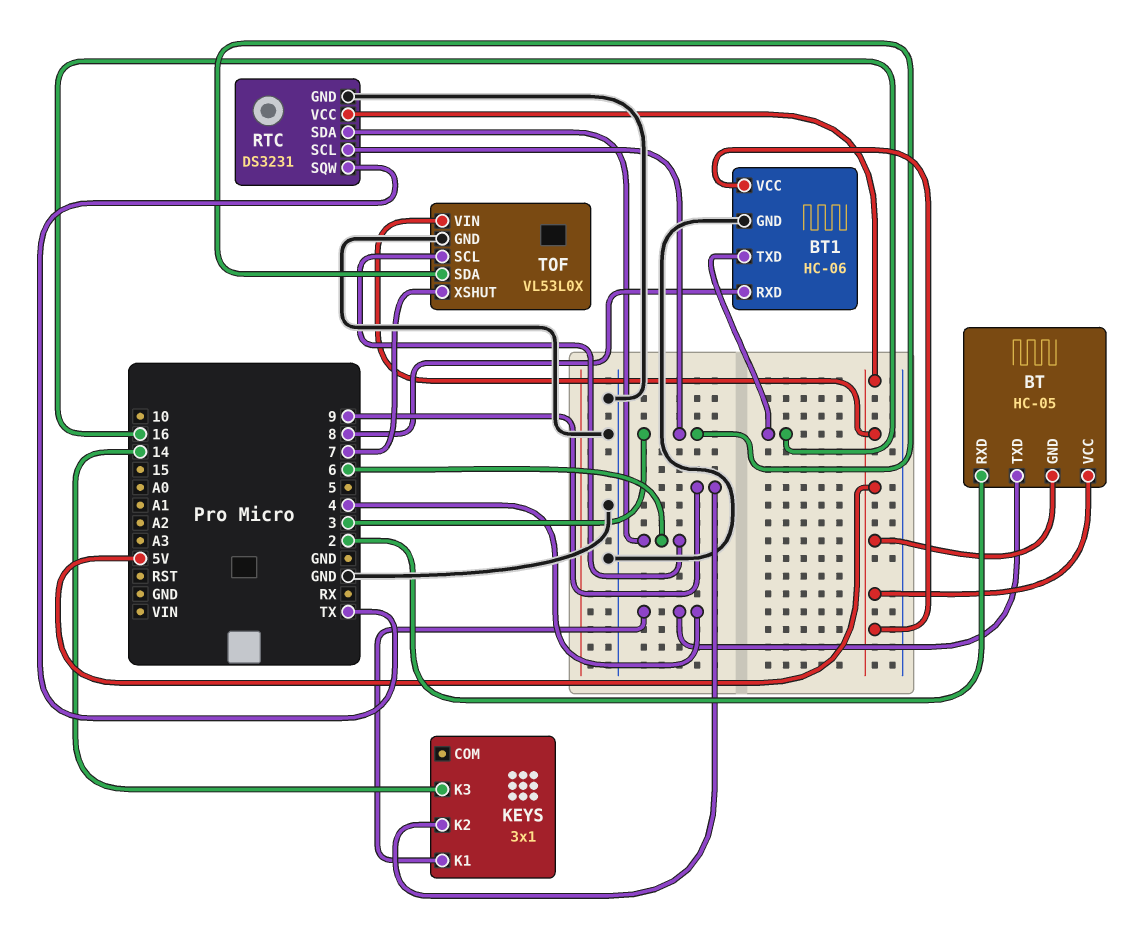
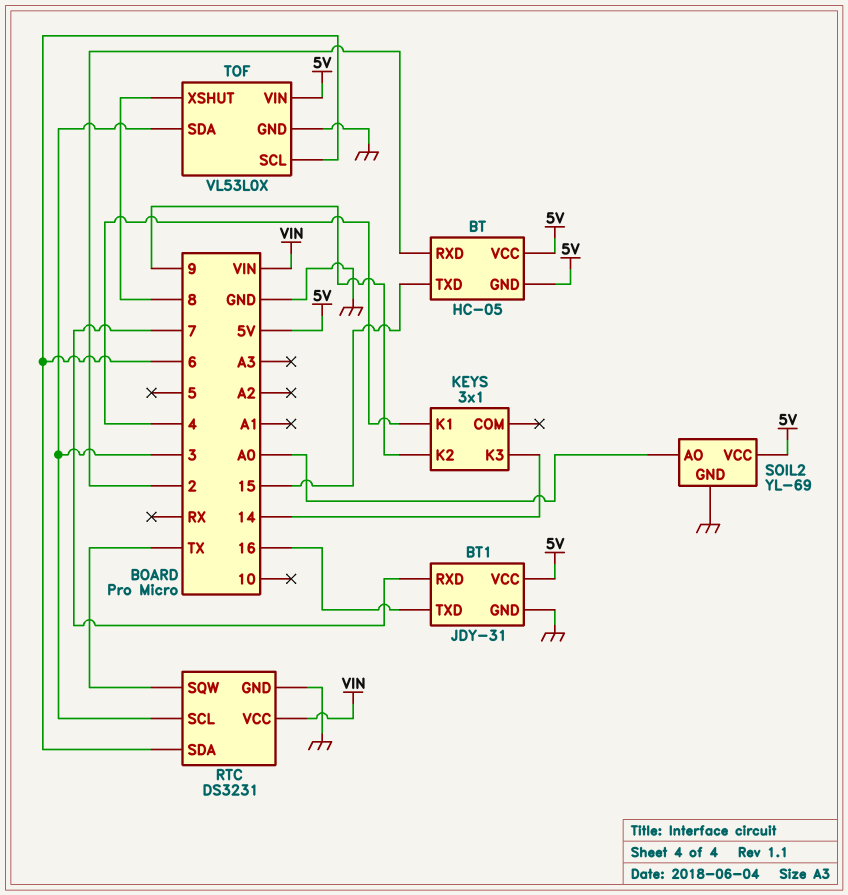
BT pin TXD: 4 -> 15
BT1: HC-06 -> JDY-31
BT1 pin RXD: 8 -> 7
RTC pin VCC: 5V -> VIN
SOIL2: none -> YL-69
SOIL2 pin AO: none -> A0
SOIL2 pin GND: none -> GND
SOIL2 pin VCC: none -> 5V
TOF pin XSHUT: 7 -> 8

